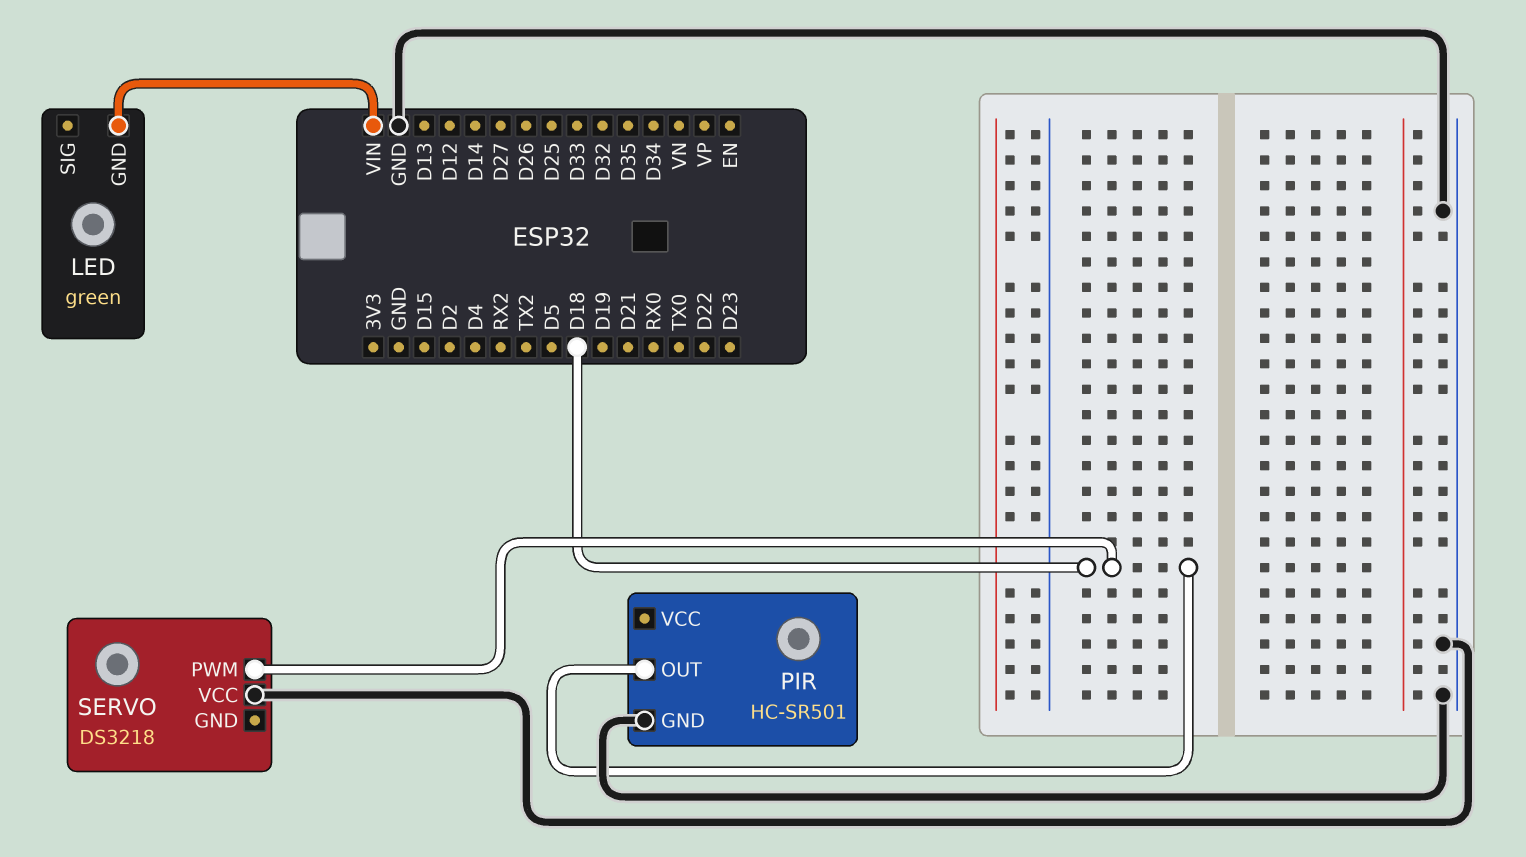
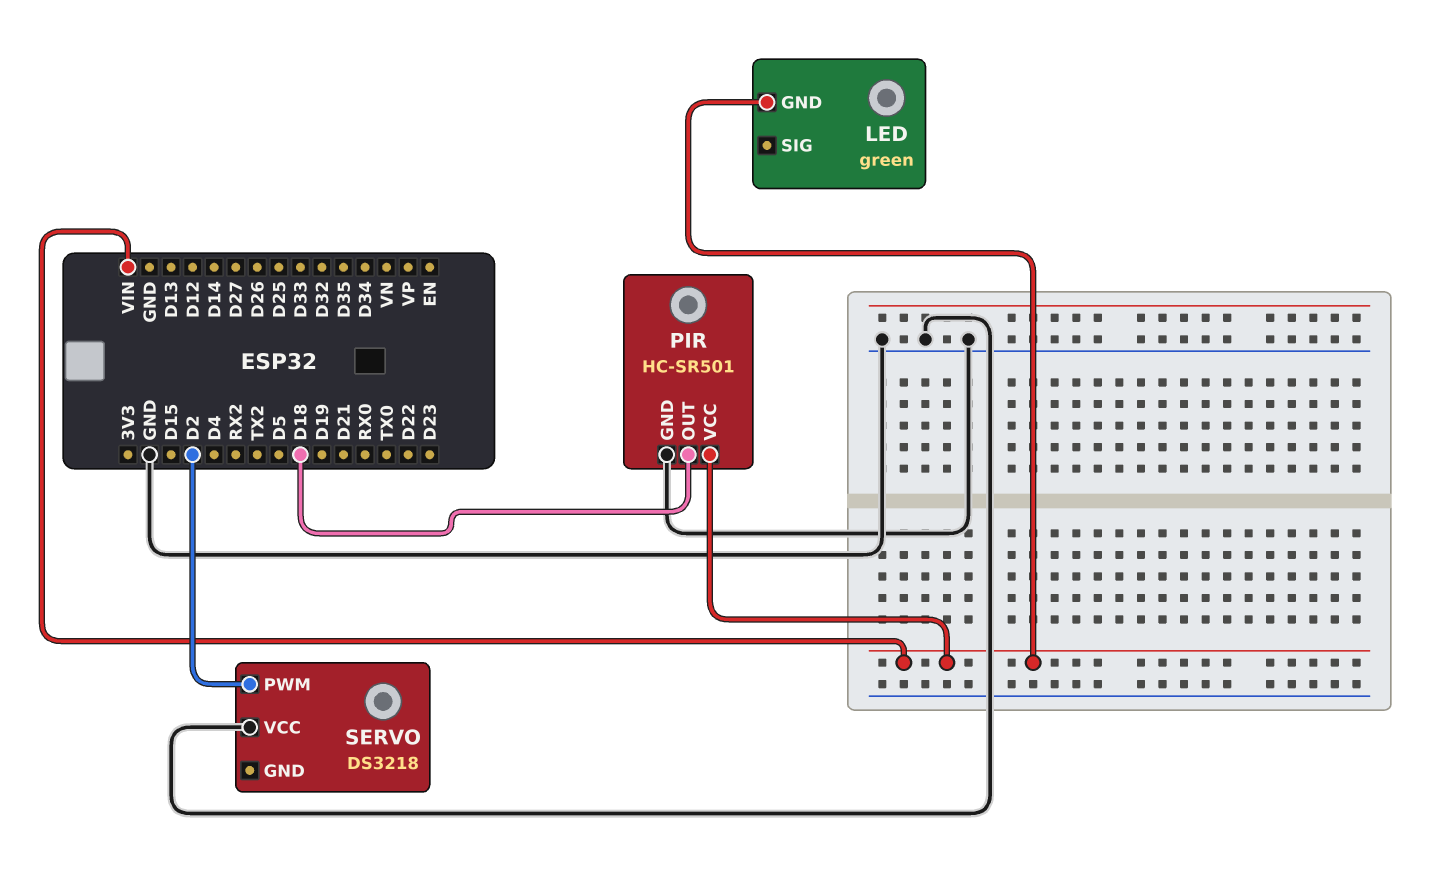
PIR pin VCC: none -> VIN
SERVO pin PWM: D18 -> D2

